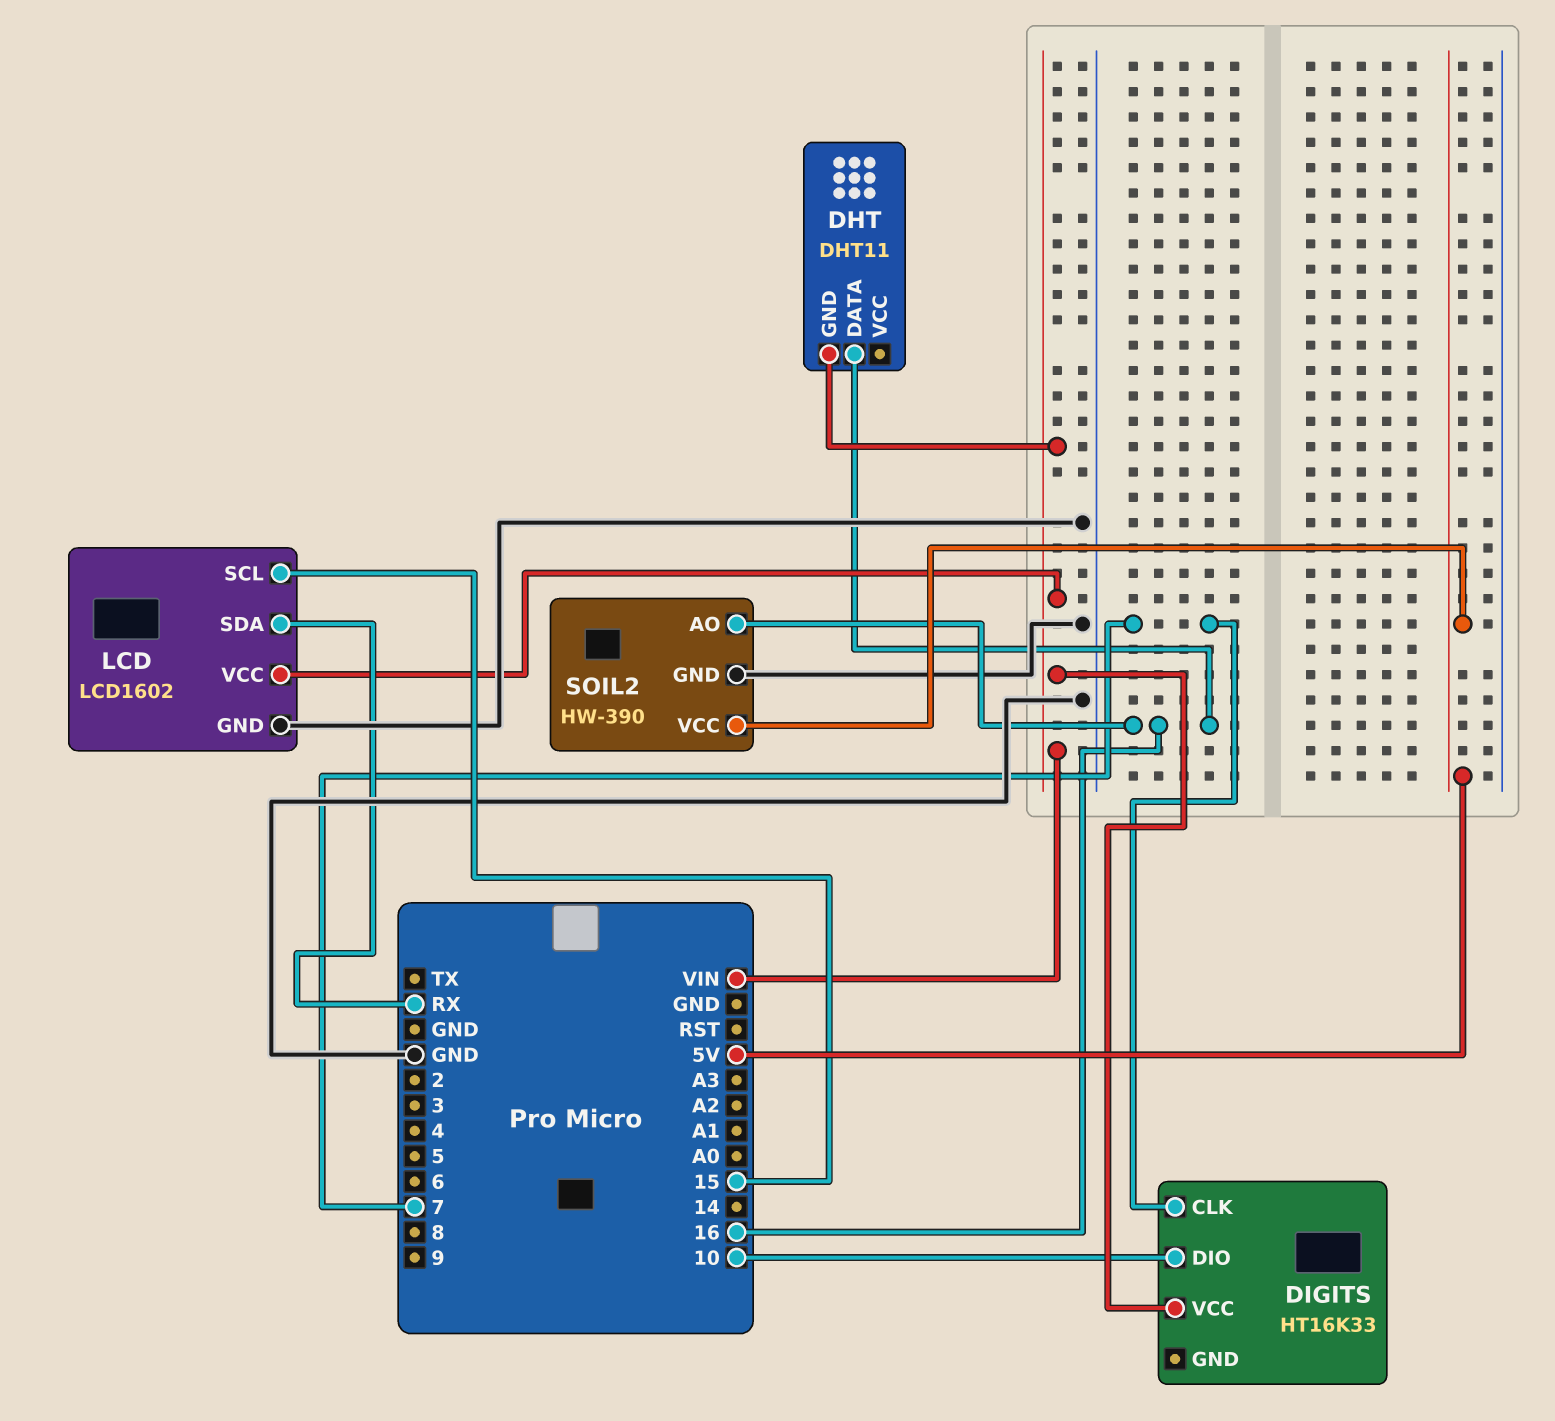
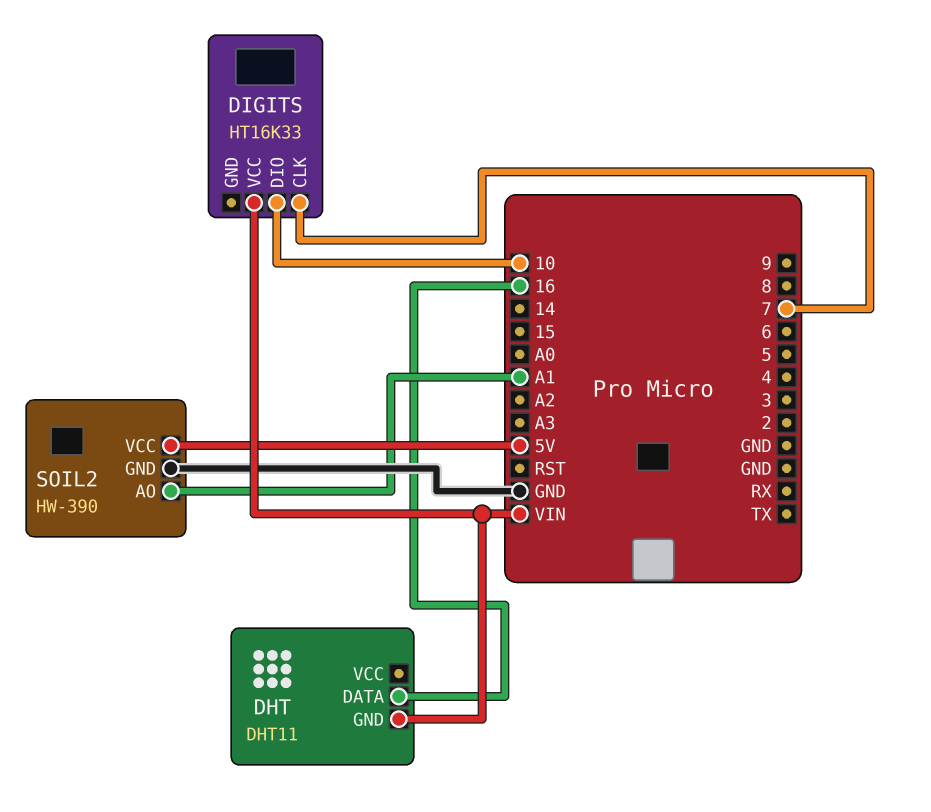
LCD: LCD1602 -> none
LCD pin GND: GND -> none
LCD pin SCL: 15 -> none
LCD pin SDA: RX -> none
LCD pin VCC: VIN -> none
SOIL2 pin AO: 16 -> A1

